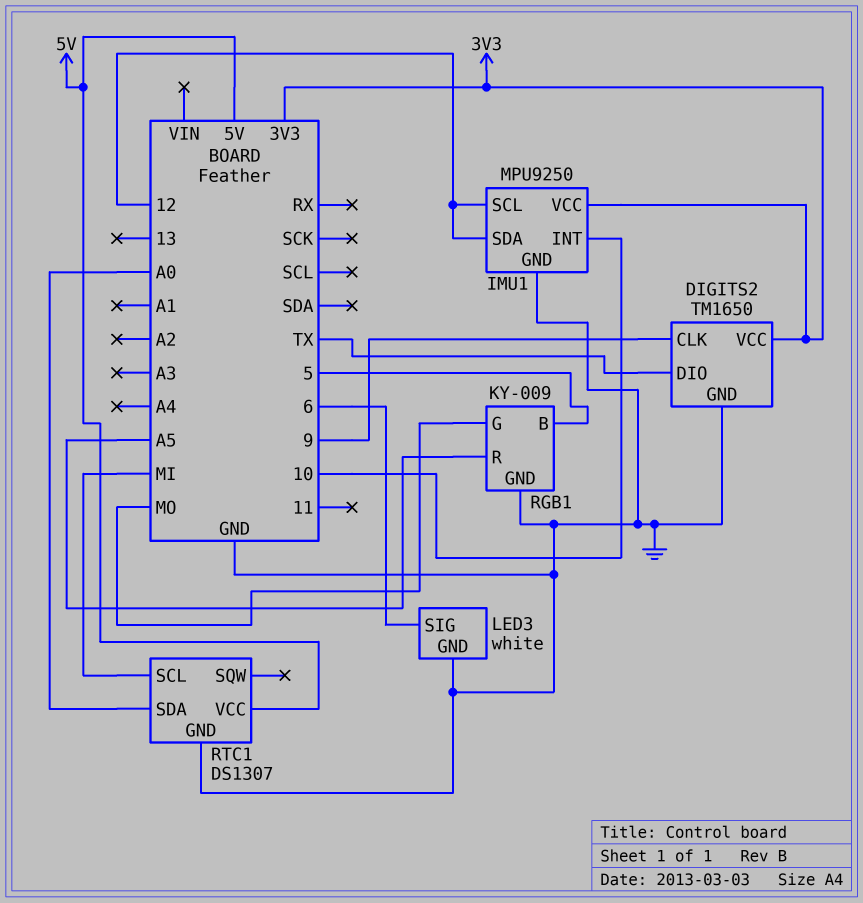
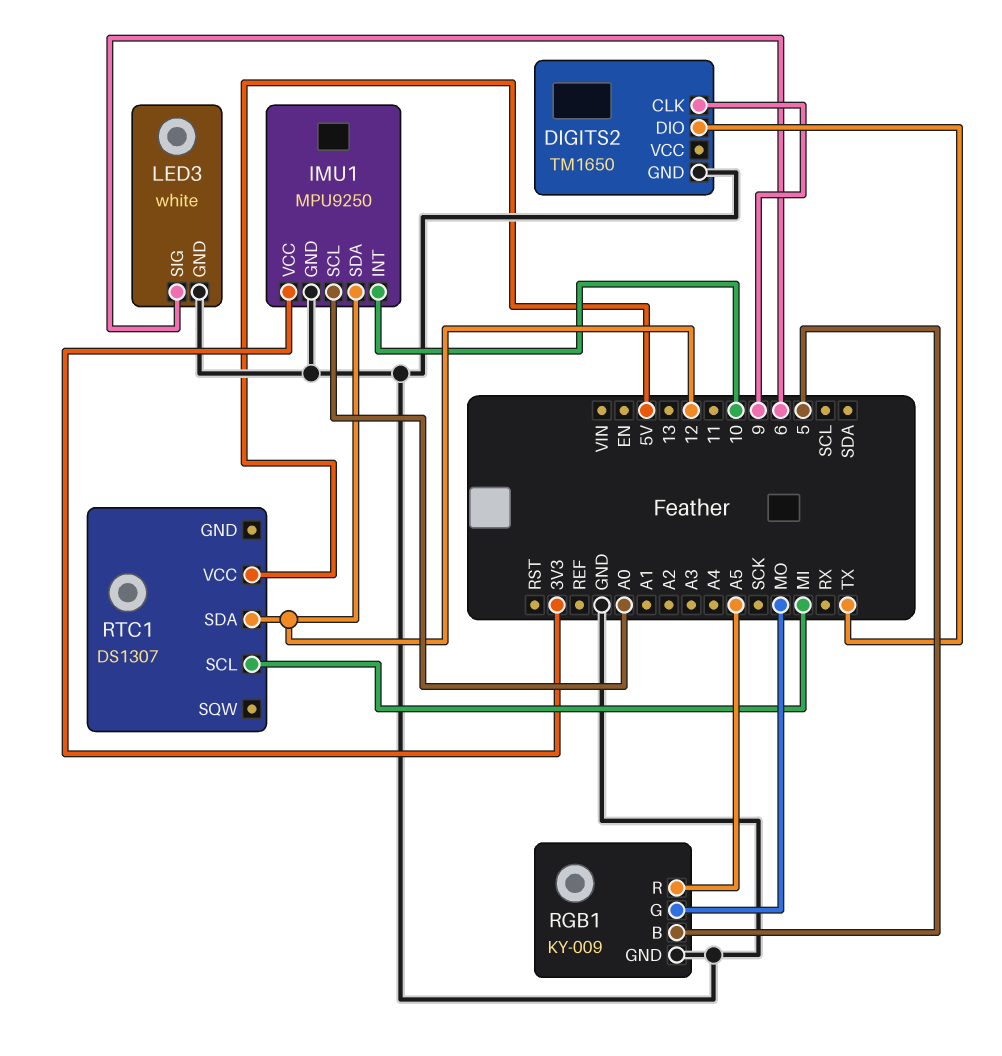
DIGITS2 pin VCC: 3V3 -> none
IMU1 pin SCL: 12 -> A0
RTC1 pin GND: GND -> none
RTC1 pin SDA: A0 -> 12

